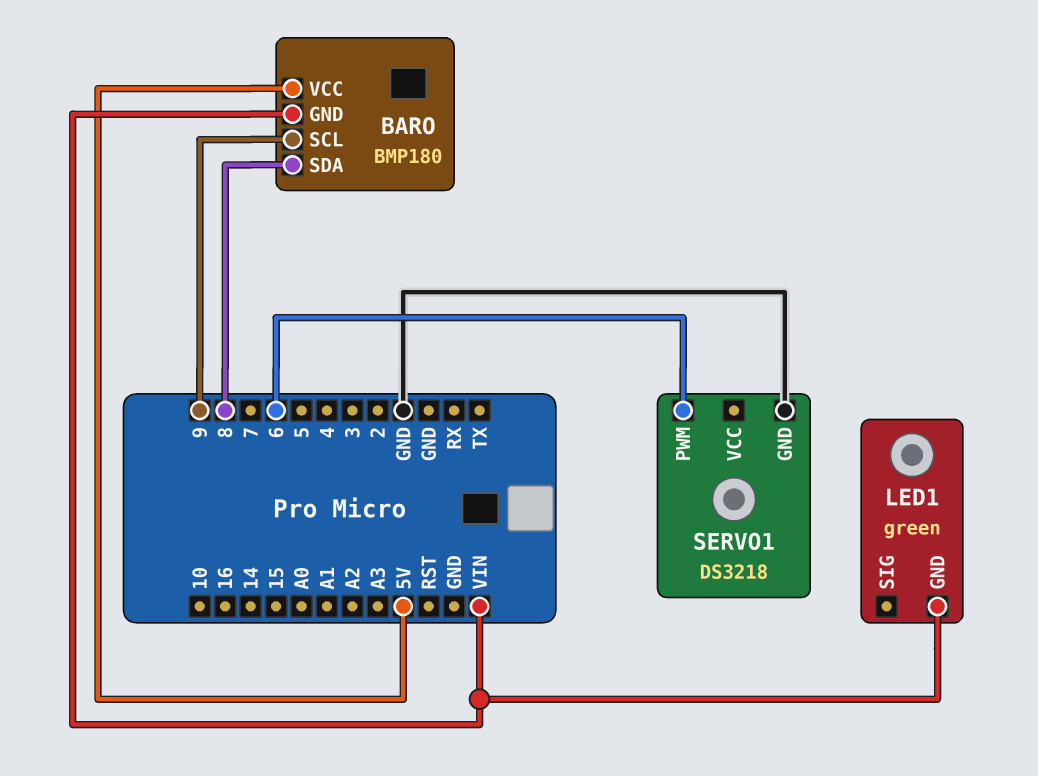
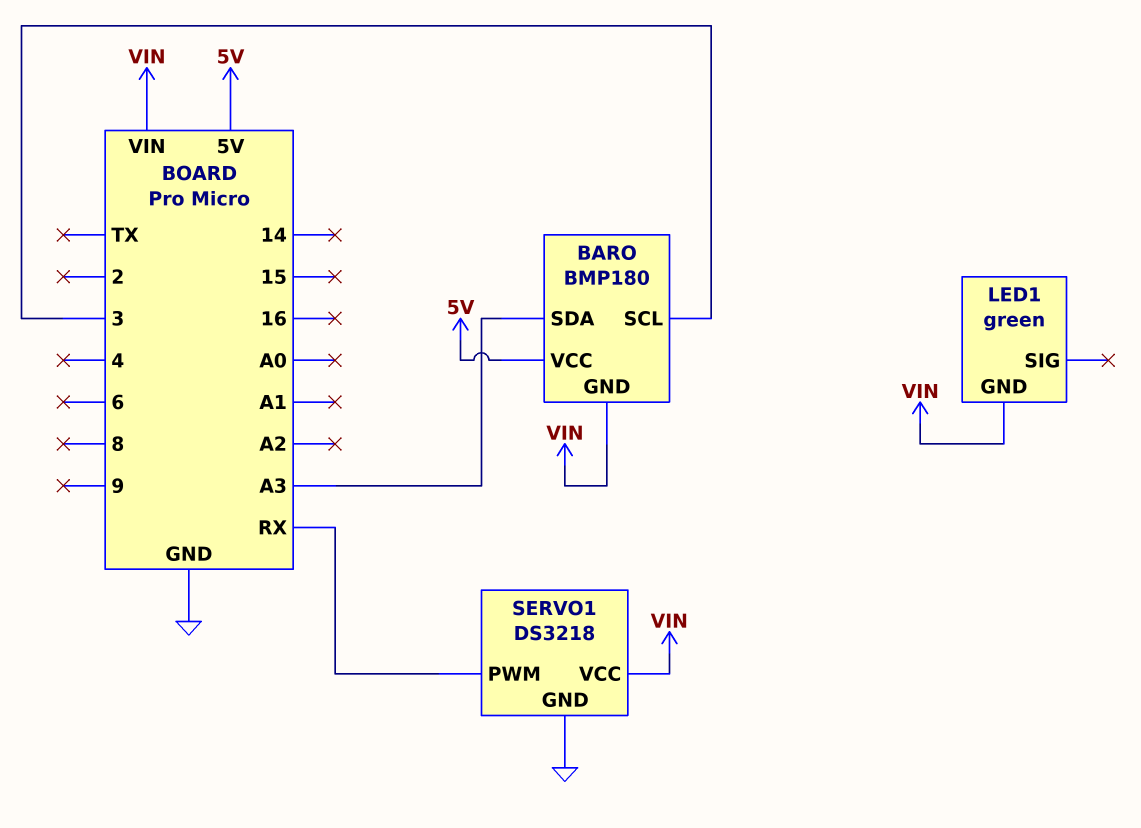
BARO pin SCL: 9 -> 3
BARO pin SDA: 8 -> A3
SERVO1 pin PWM: 6 -> RX
SERVO1 pin VCC: none -> VIN

